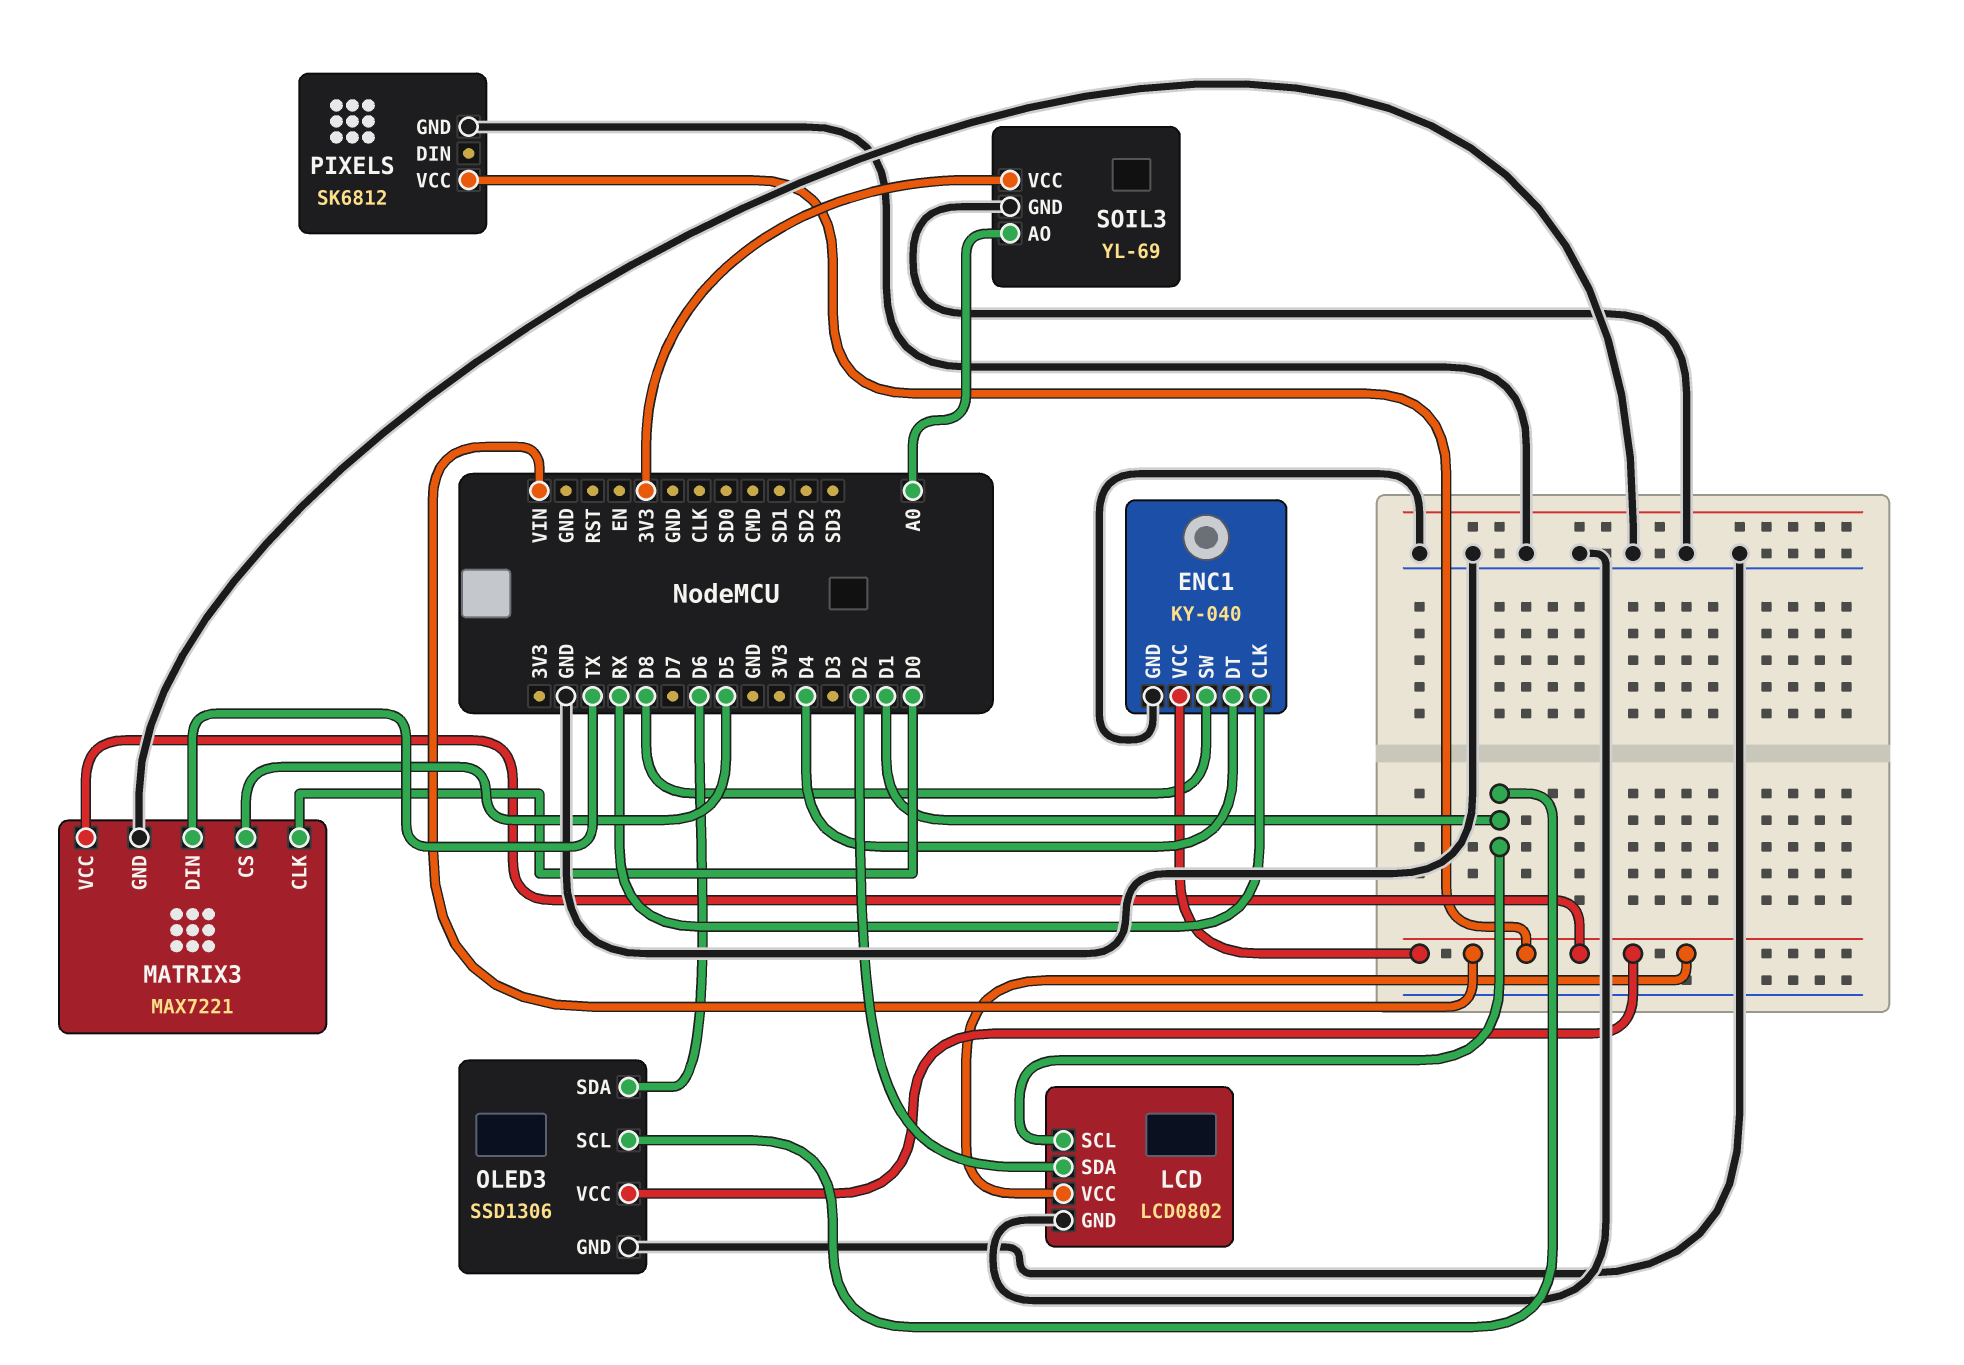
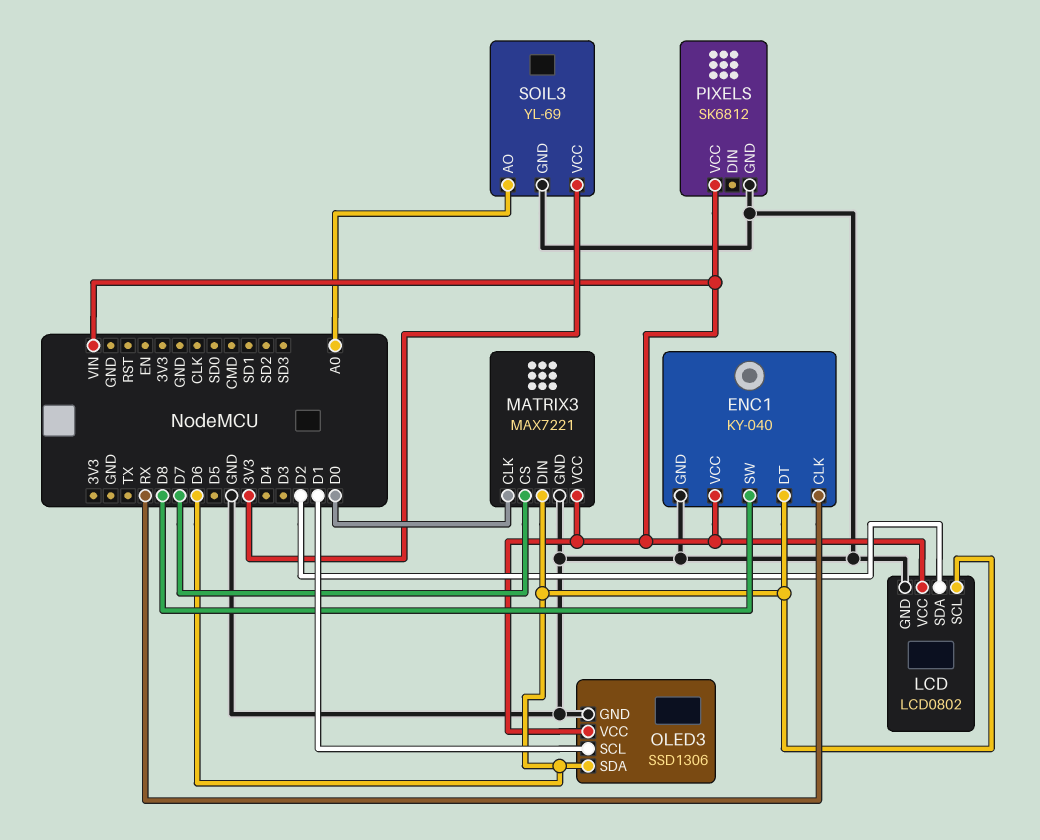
ENC1 pin DT: D4 -> D6
LCD pin SCL: D1 -> D6
MATRIX3 pin CS: D5 -> D7
MATRIX3 pin DIN: TX -> D6

